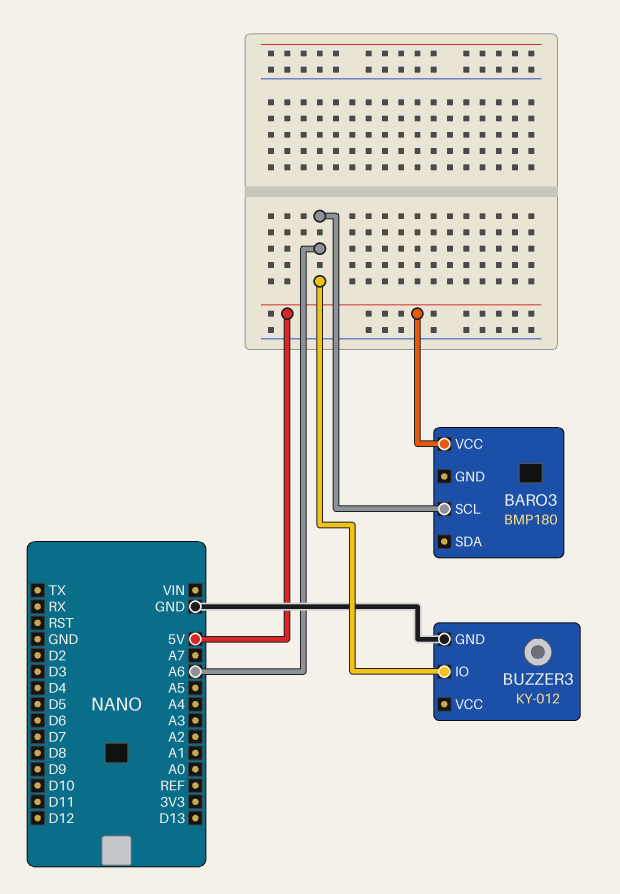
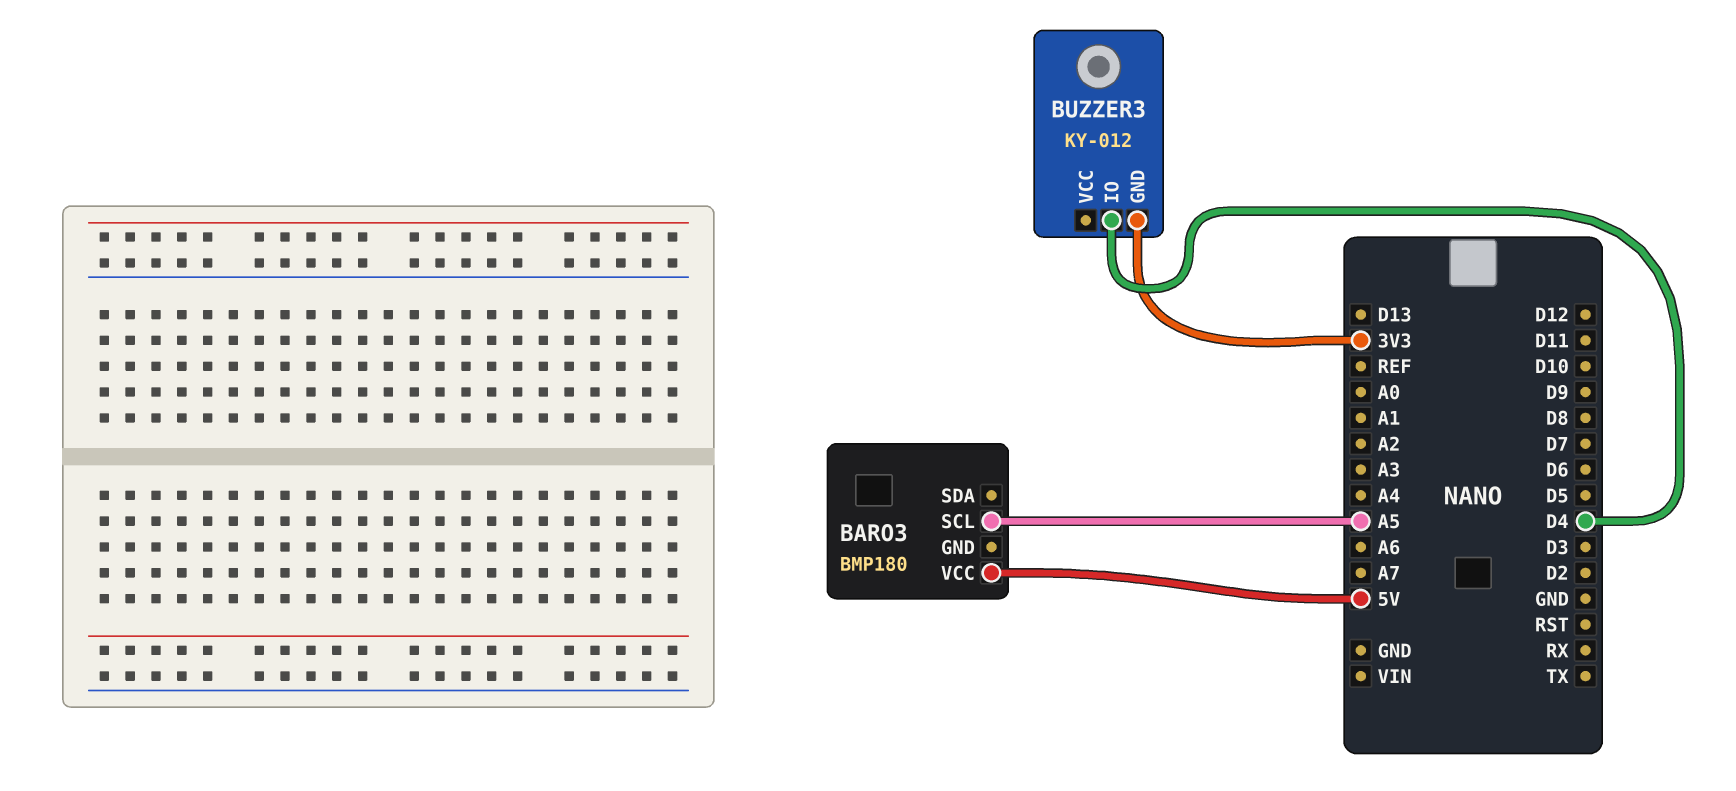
BARO3 pin SCL: A6 -> A5
BUZZER3 pin GND: GND -> 3V3
BUZZER3 pin IO: A6 -> D4

